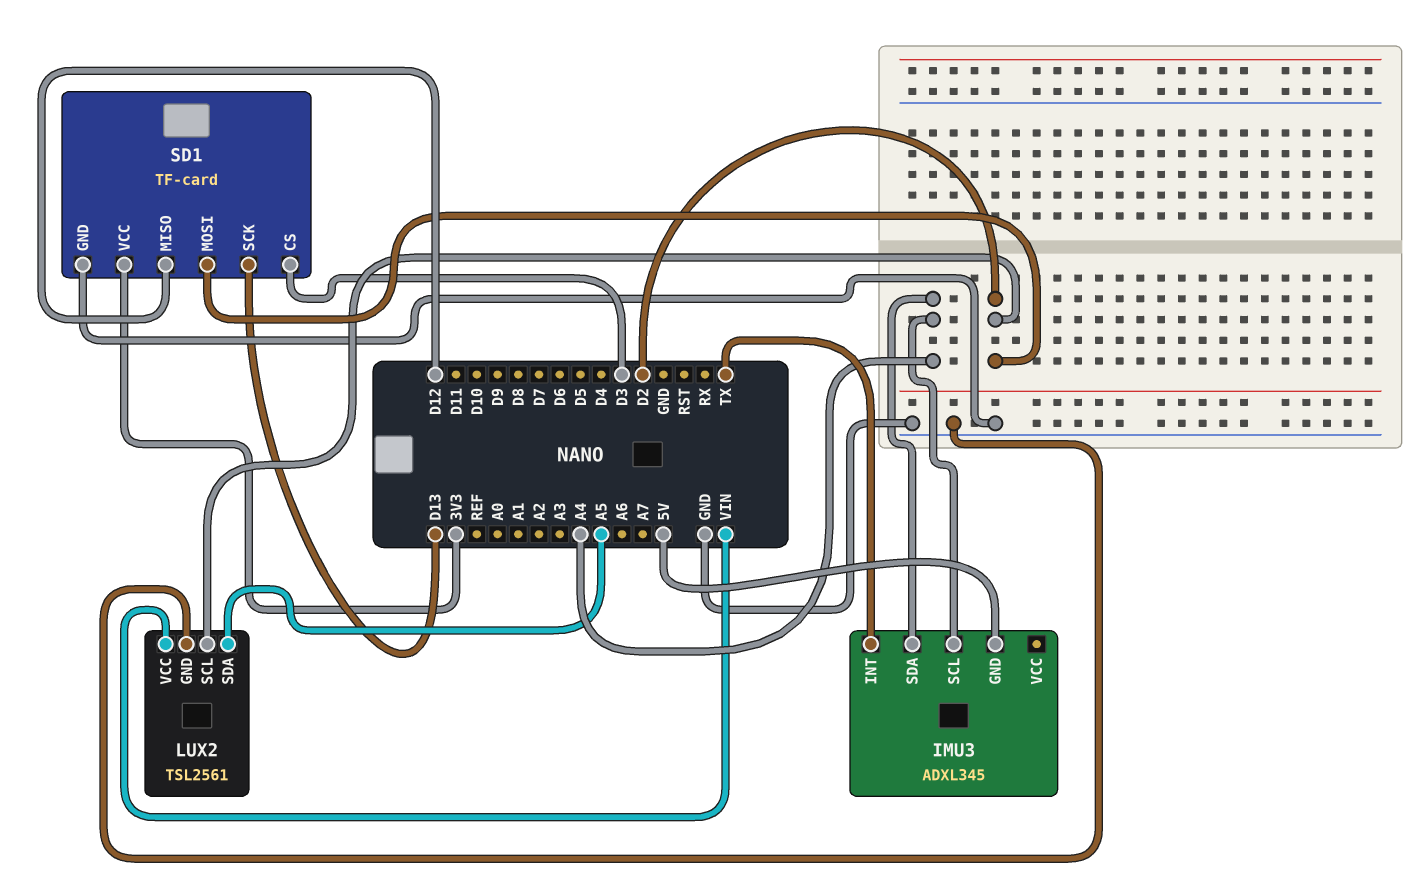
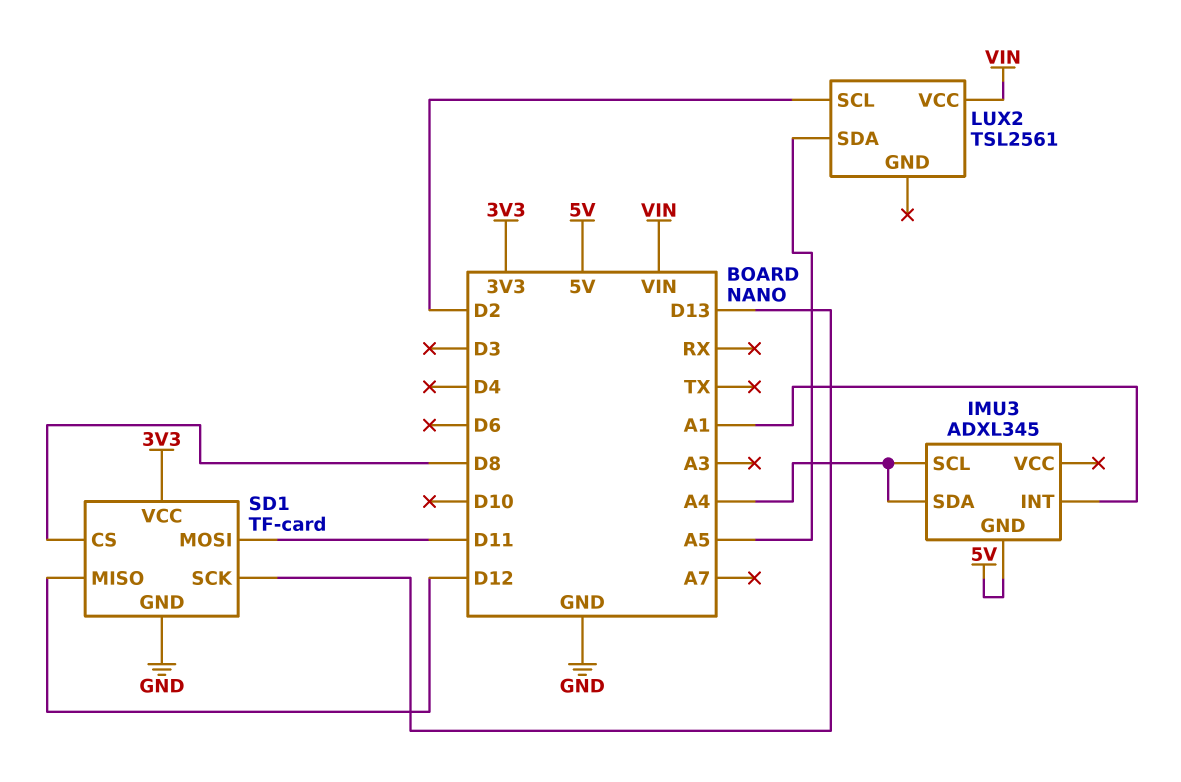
IMU3 pin INT: TX -> A1
LUX2 pin GND: GND -> none
SD1 pin CS: D3 -> D8
SD1 pin MOSI: D2 -> D11

